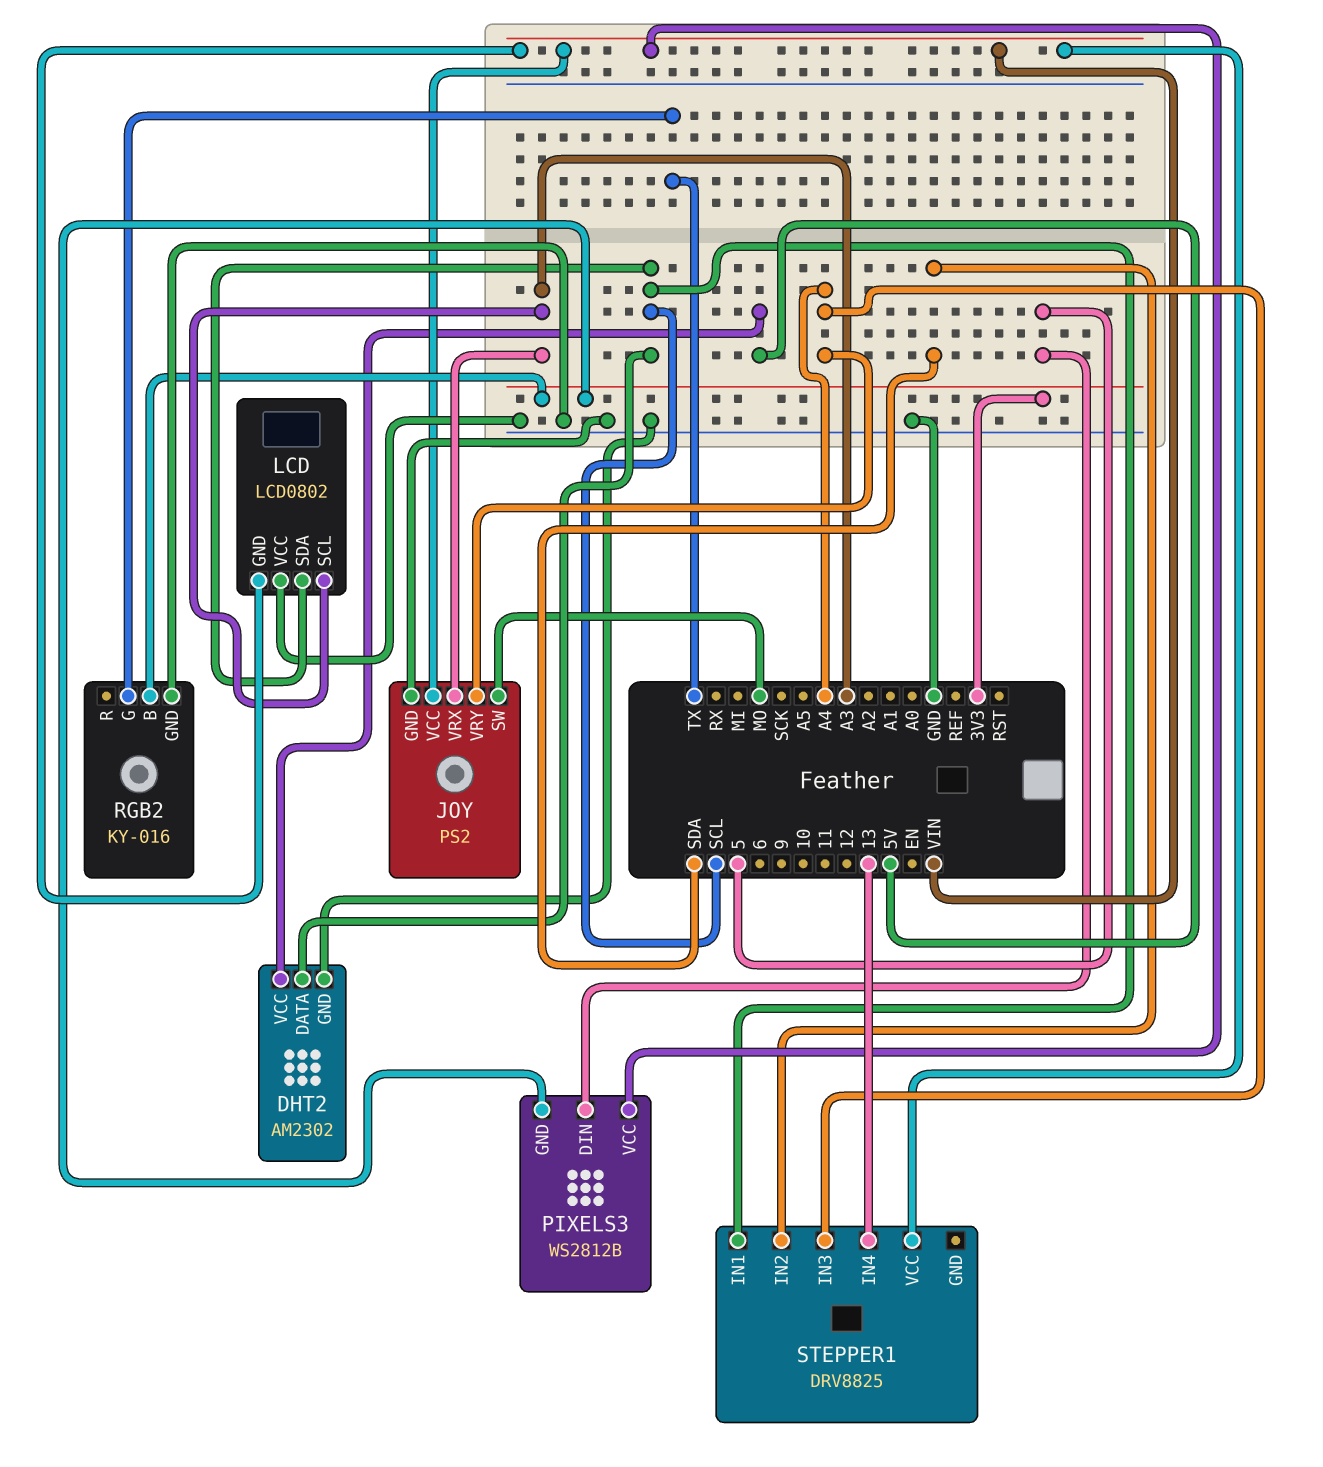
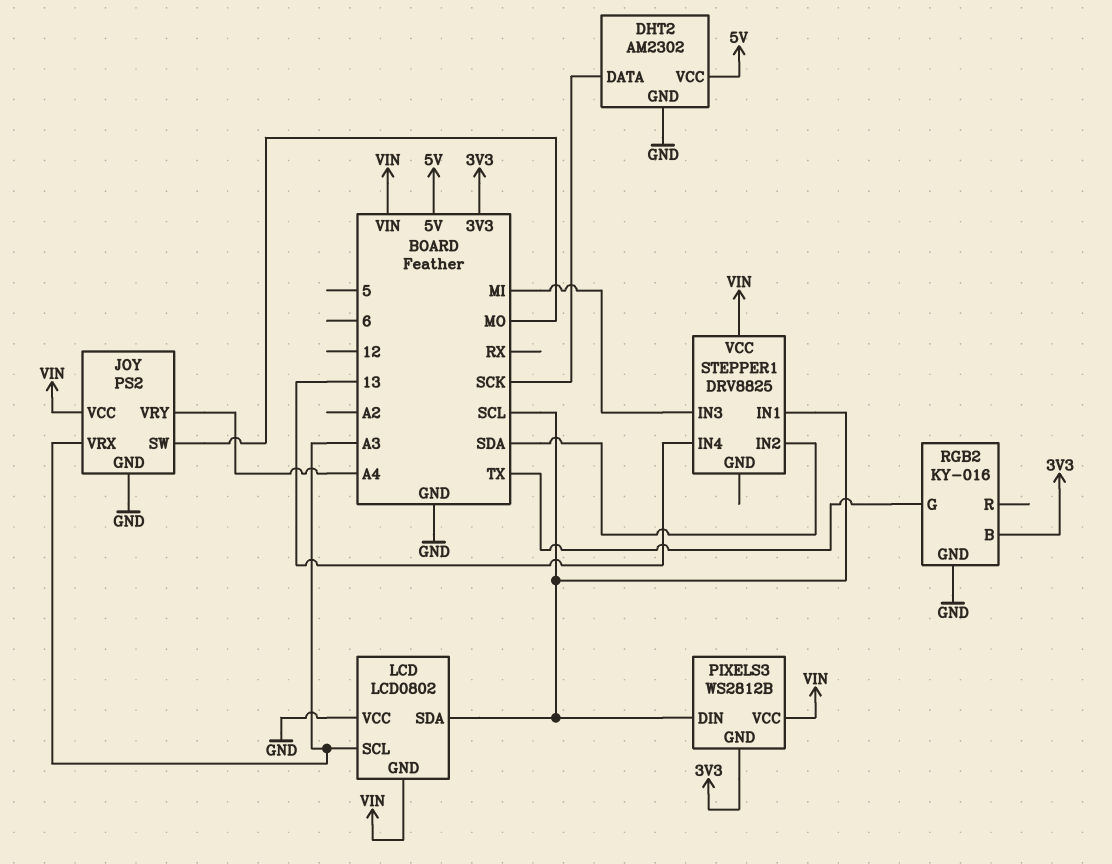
DHT2 pin DATA: SCL -> SCK
PIXELS3 pin DIN: 5 -> SCL
STEPPER1 pin IN3: A4 -> MI

